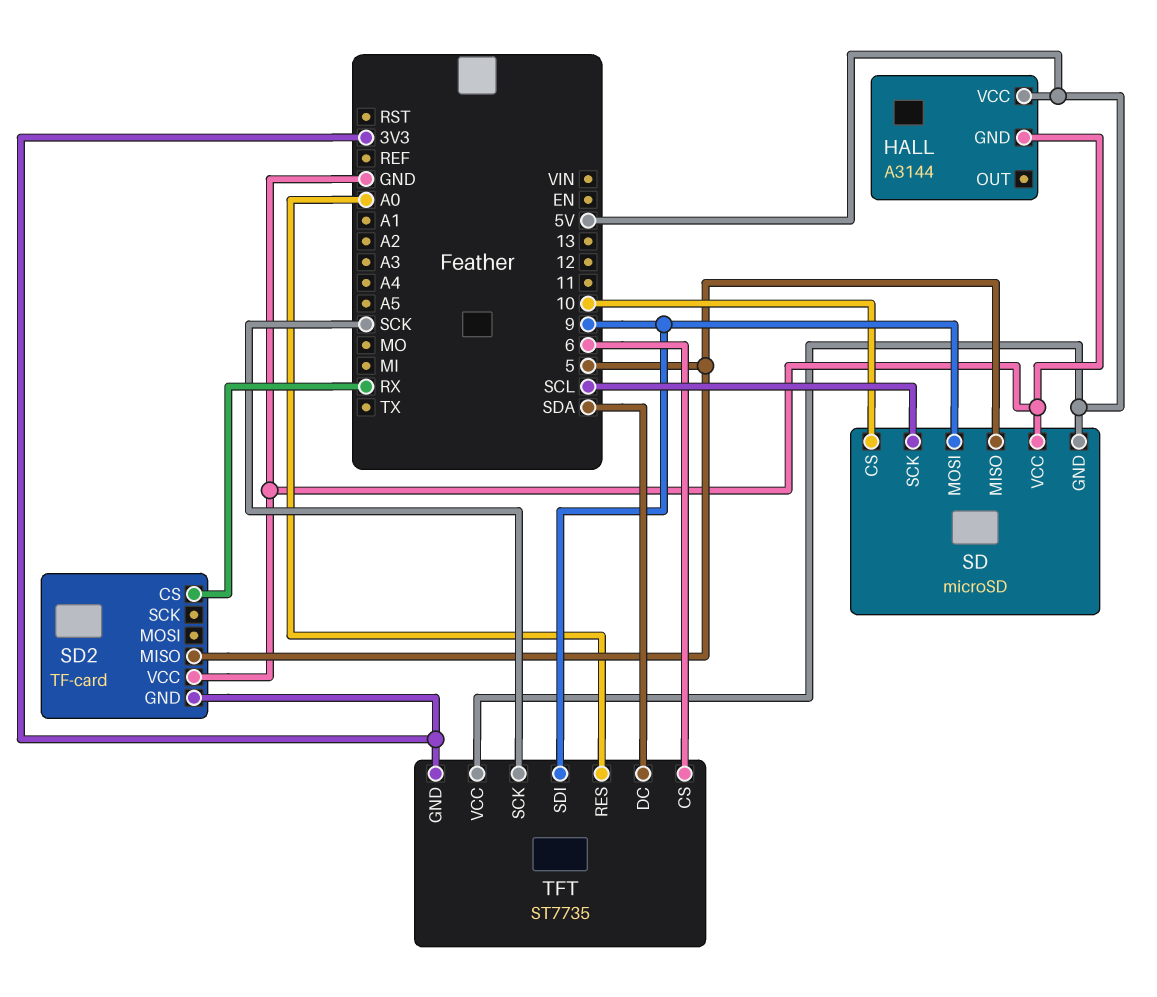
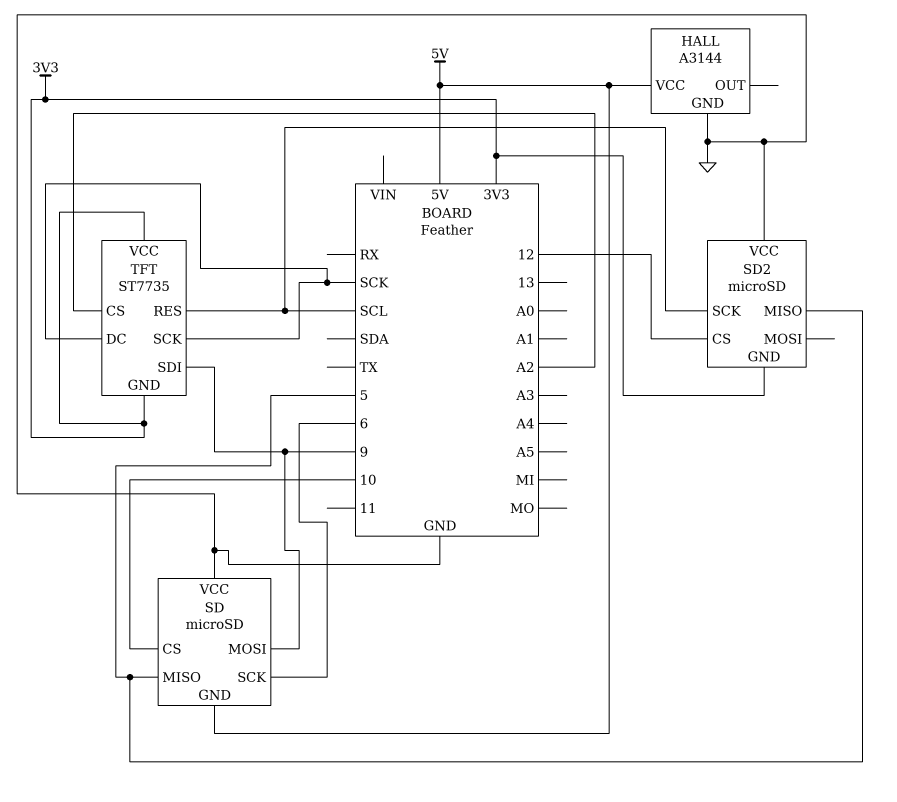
SD pin SCK: SCL -> 6
SD2: TF-card -> microSD
SD2 pin CS: RX -> 12
SD2 pin SCK: none -> SCL
TFT pin CS: 6 -> A2
TFT pin DC: SDA -> SCK
TFT pin RES: A0 -> SCL
TFT pin VCC: 5V -> 3V3

